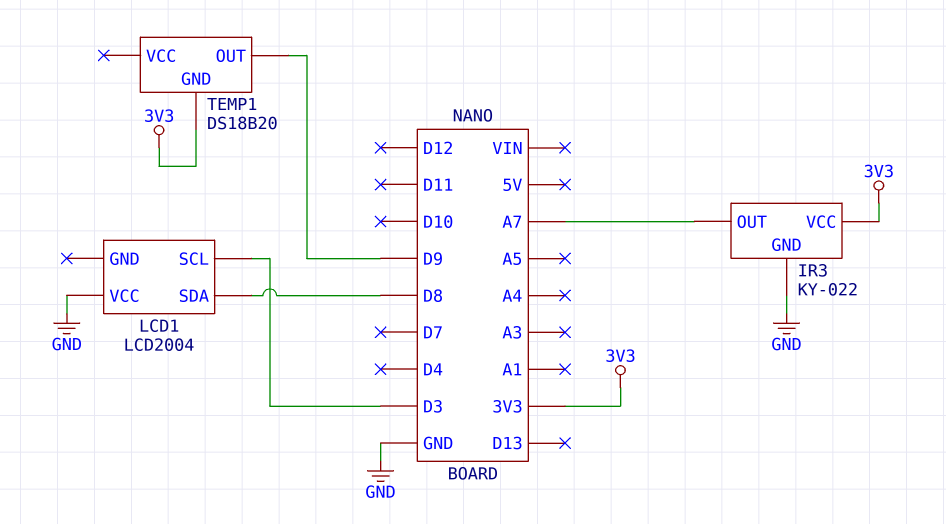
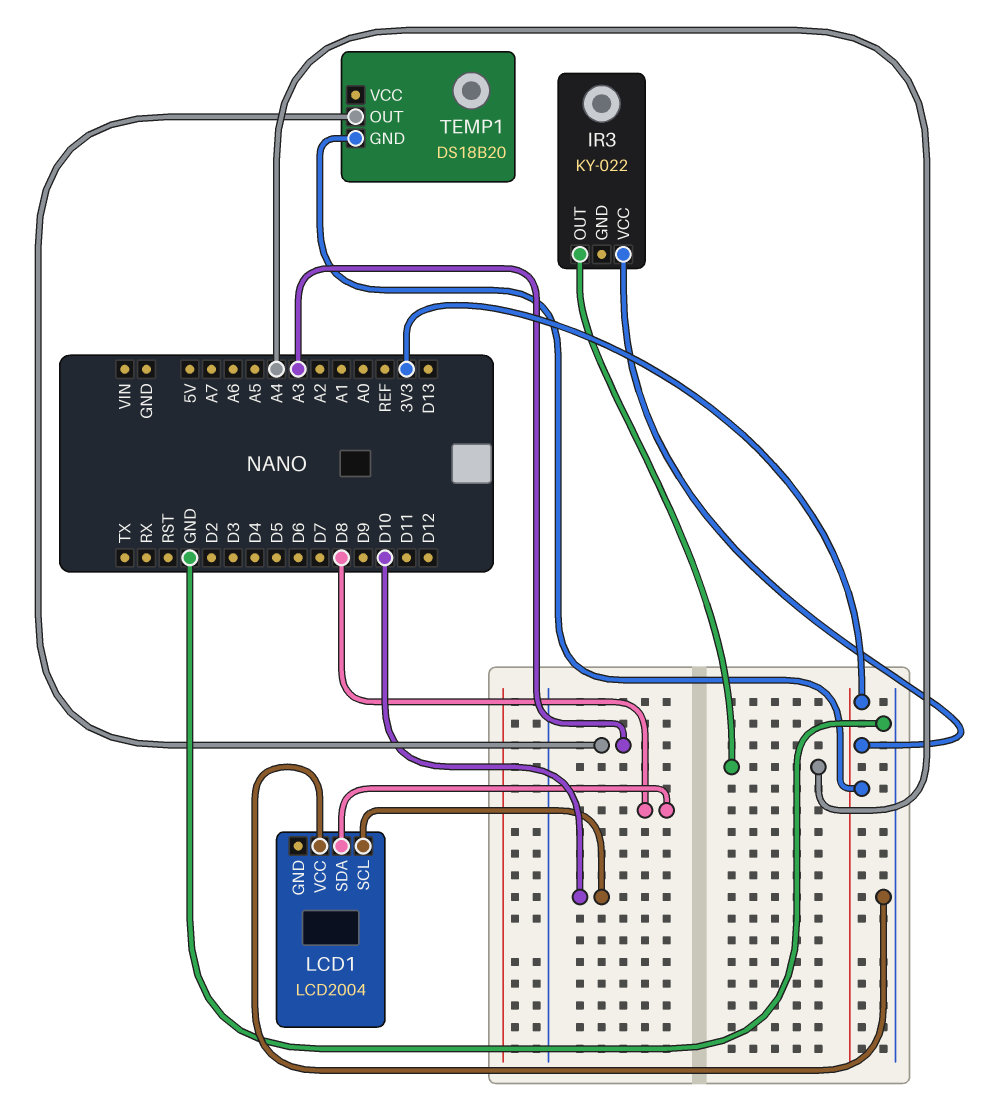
IR3 pin GND: GND -> none
IR3 pin OUT: A7 -> A4
LCD1 pin SCL: D3 -> D10
TEMP1 pin OUT: D9 -> A3

